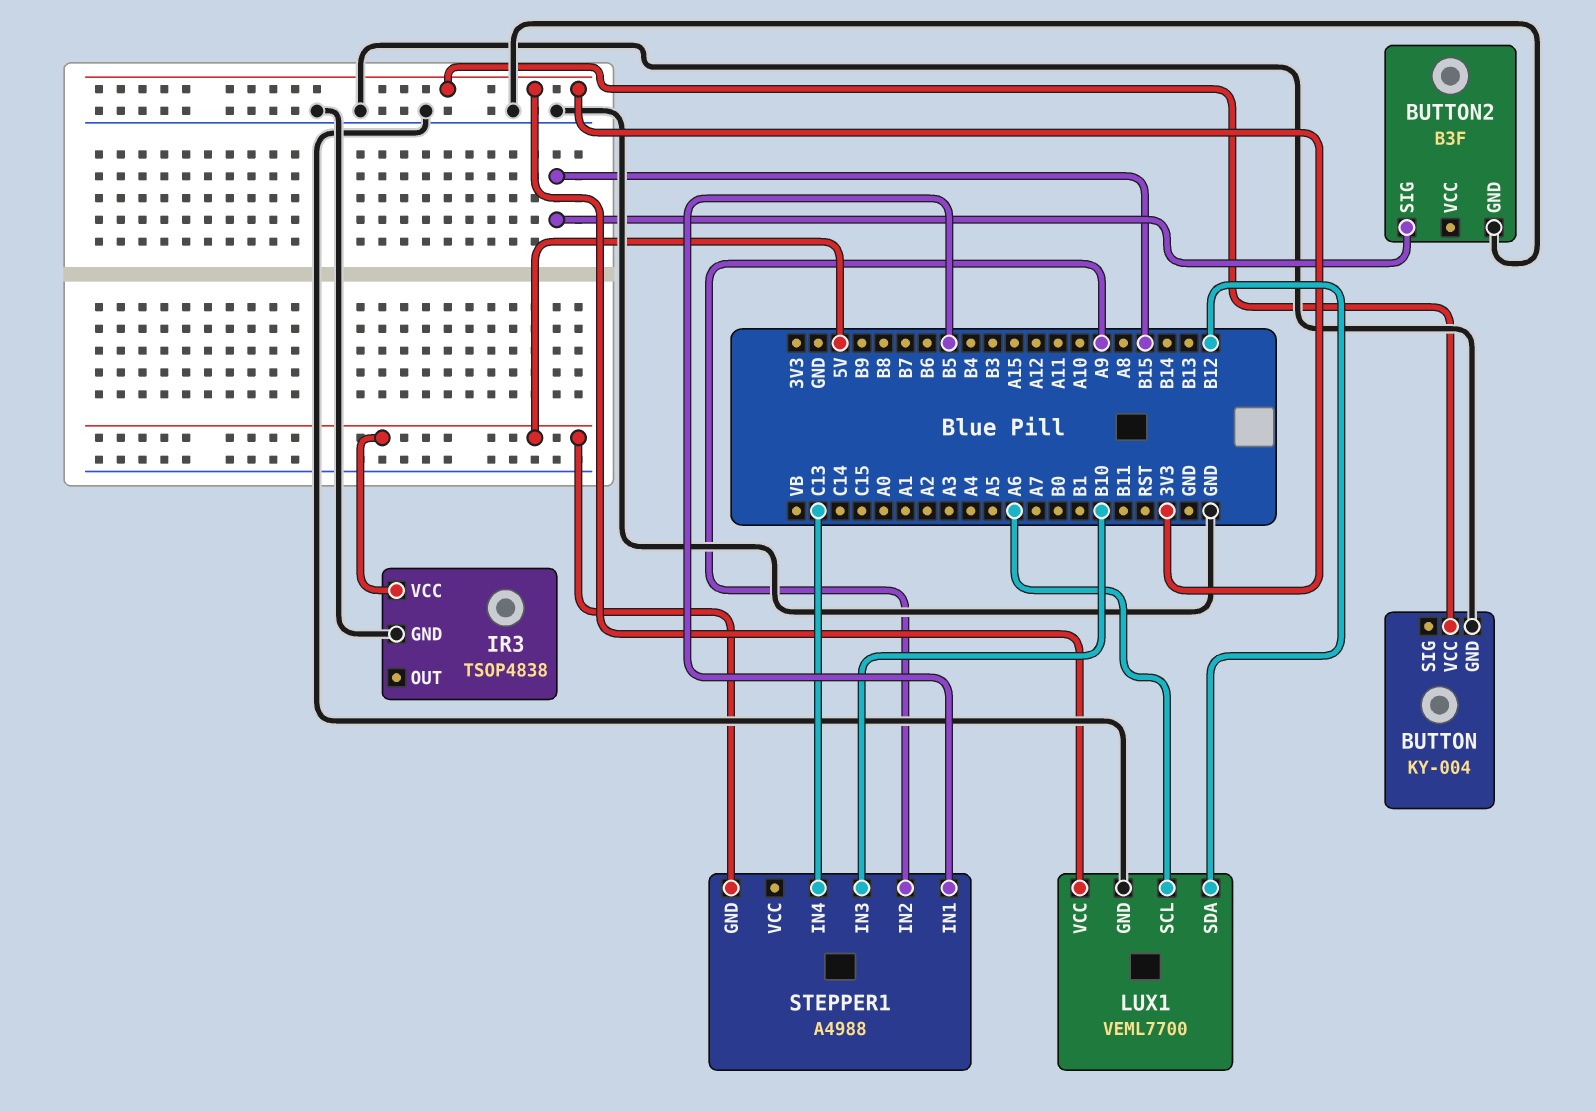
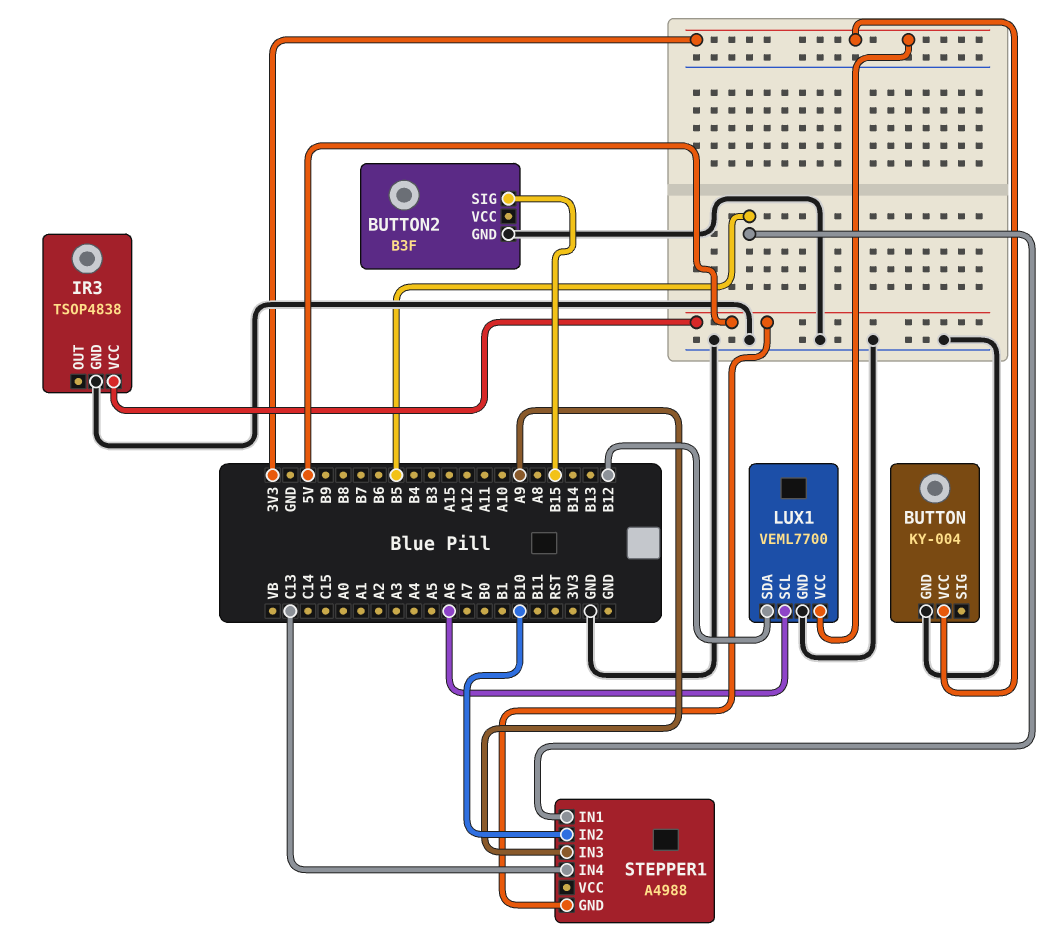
STEPPER1 pin IN2: A9 -> B10
STEPPER1 pin IN3: B10 -> A9

